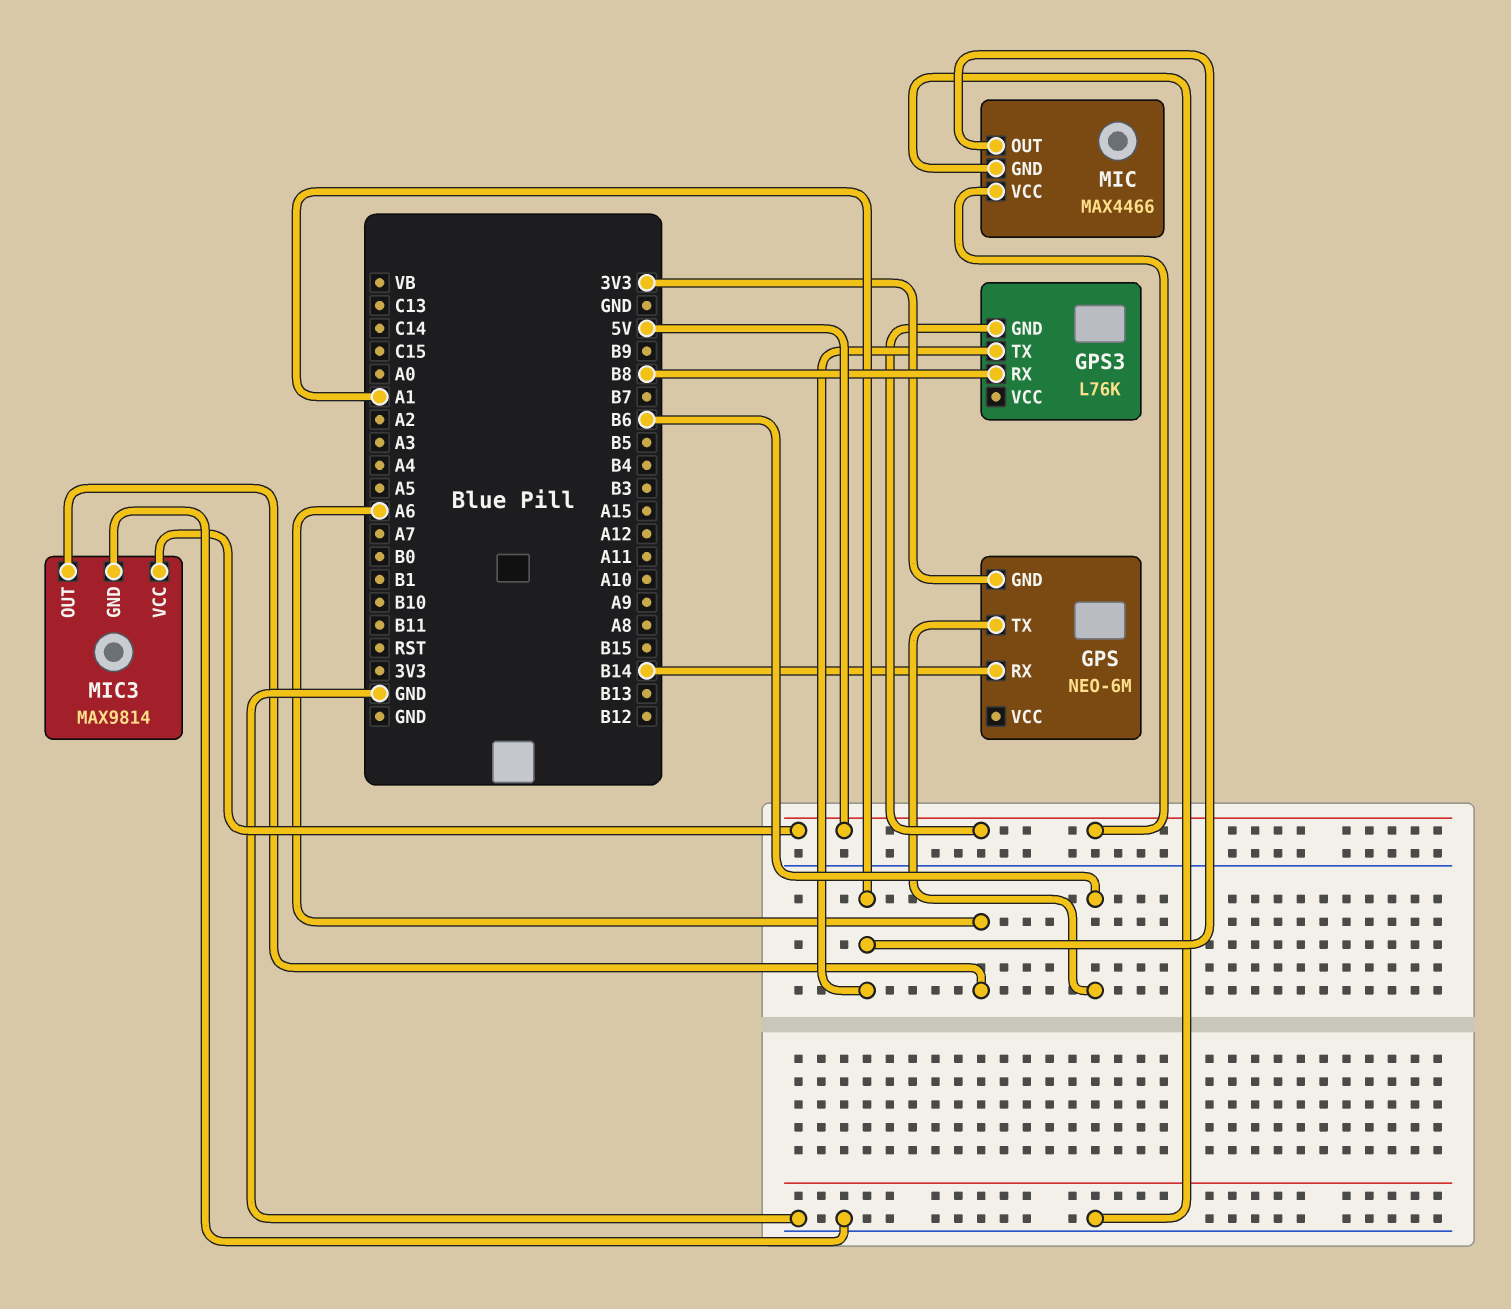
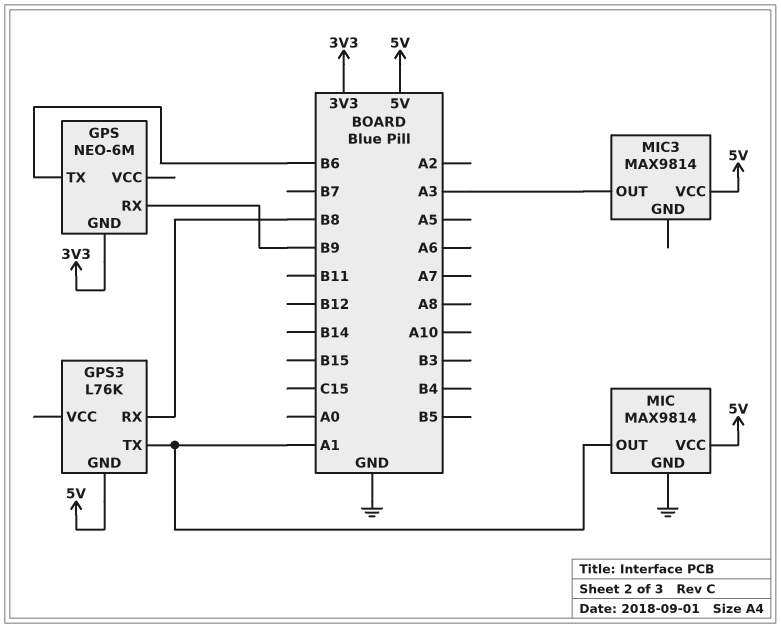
GPS pin RX: B14 -> B9
MIC: MAX4466 -> MAX9814
MIC3 pin GND: GND -> none
MIC3 pin OUT: A6 -> A3

